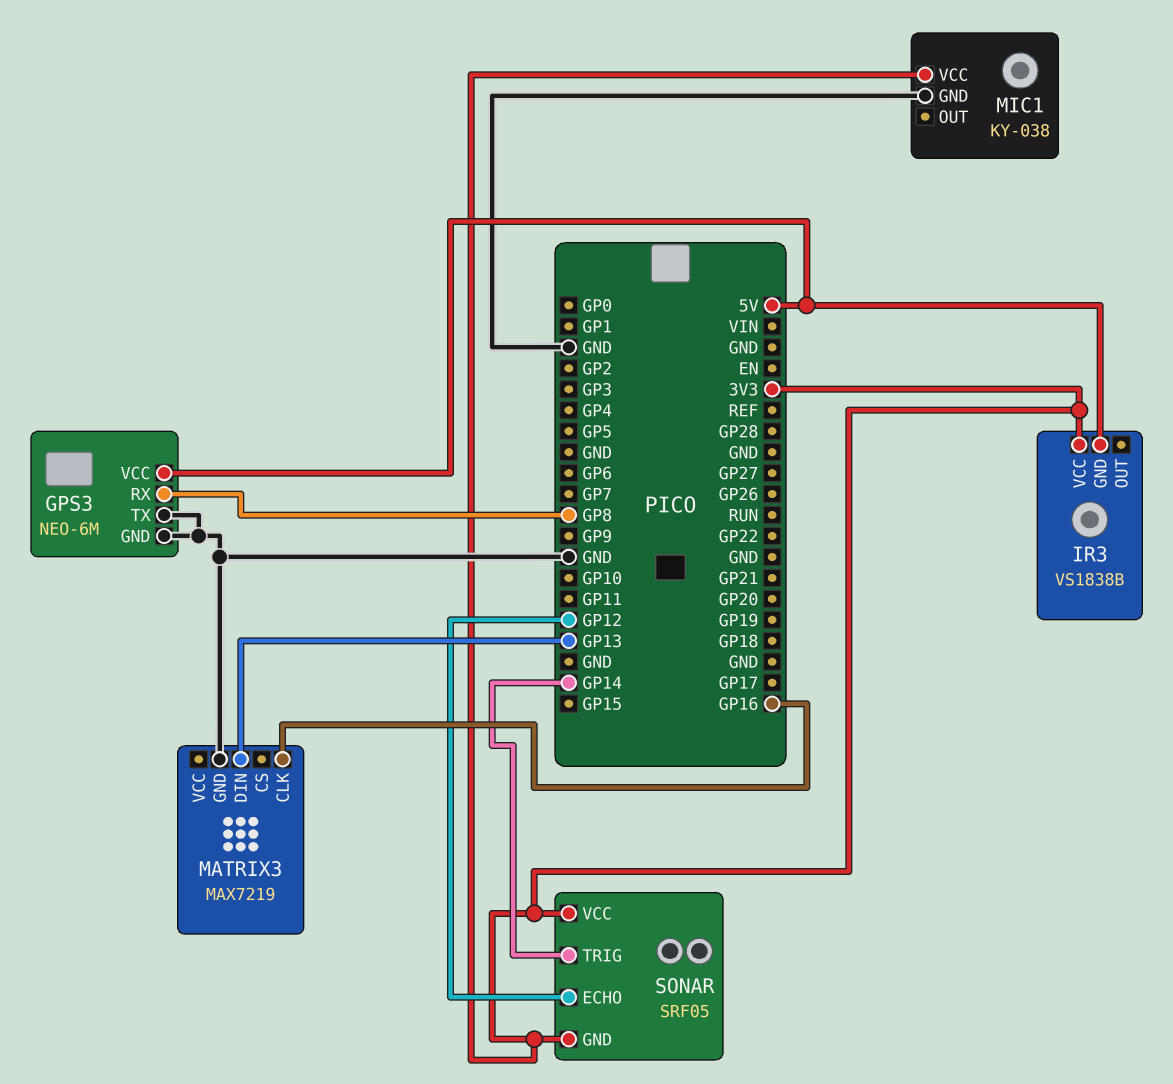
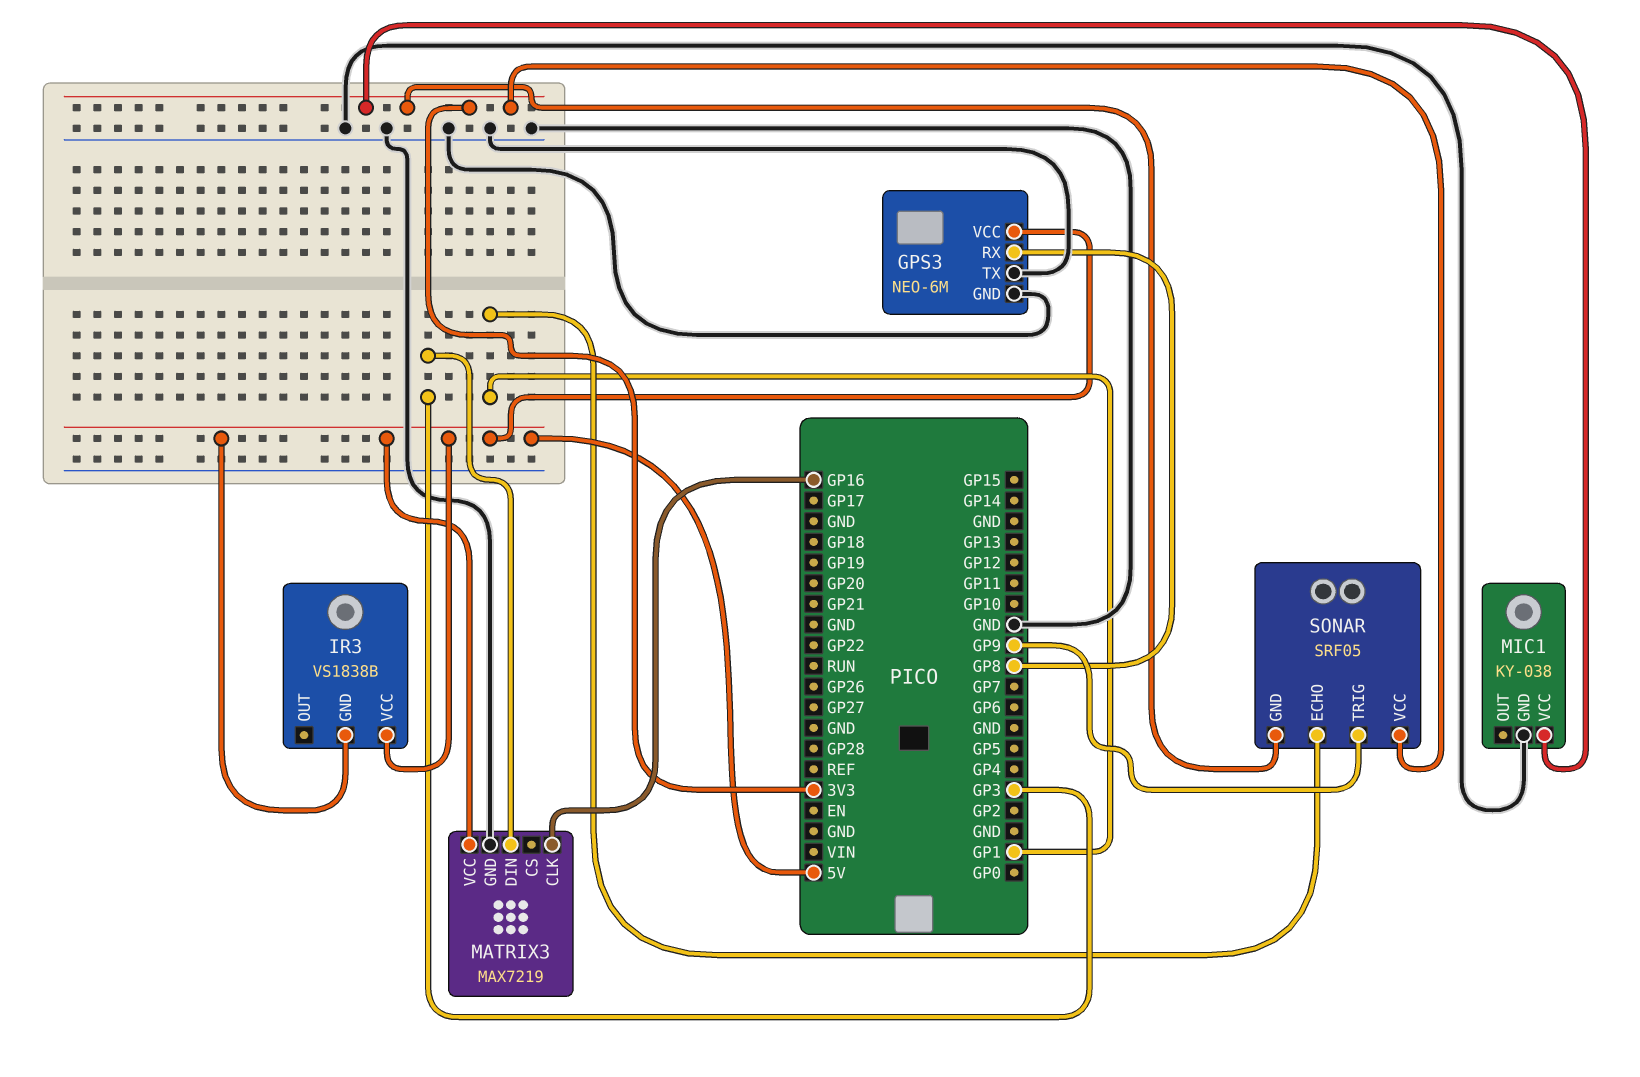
IR3 pin VCC: 3V3 -> 5V
MATRIX3 pin DIN: GP13 -> GP3
MATRIX3 pin VCC: none -> 5V
SONAR pin ECHO: GP12 -> GP1
SONAR pin TRIG: GP14 -> GP9

